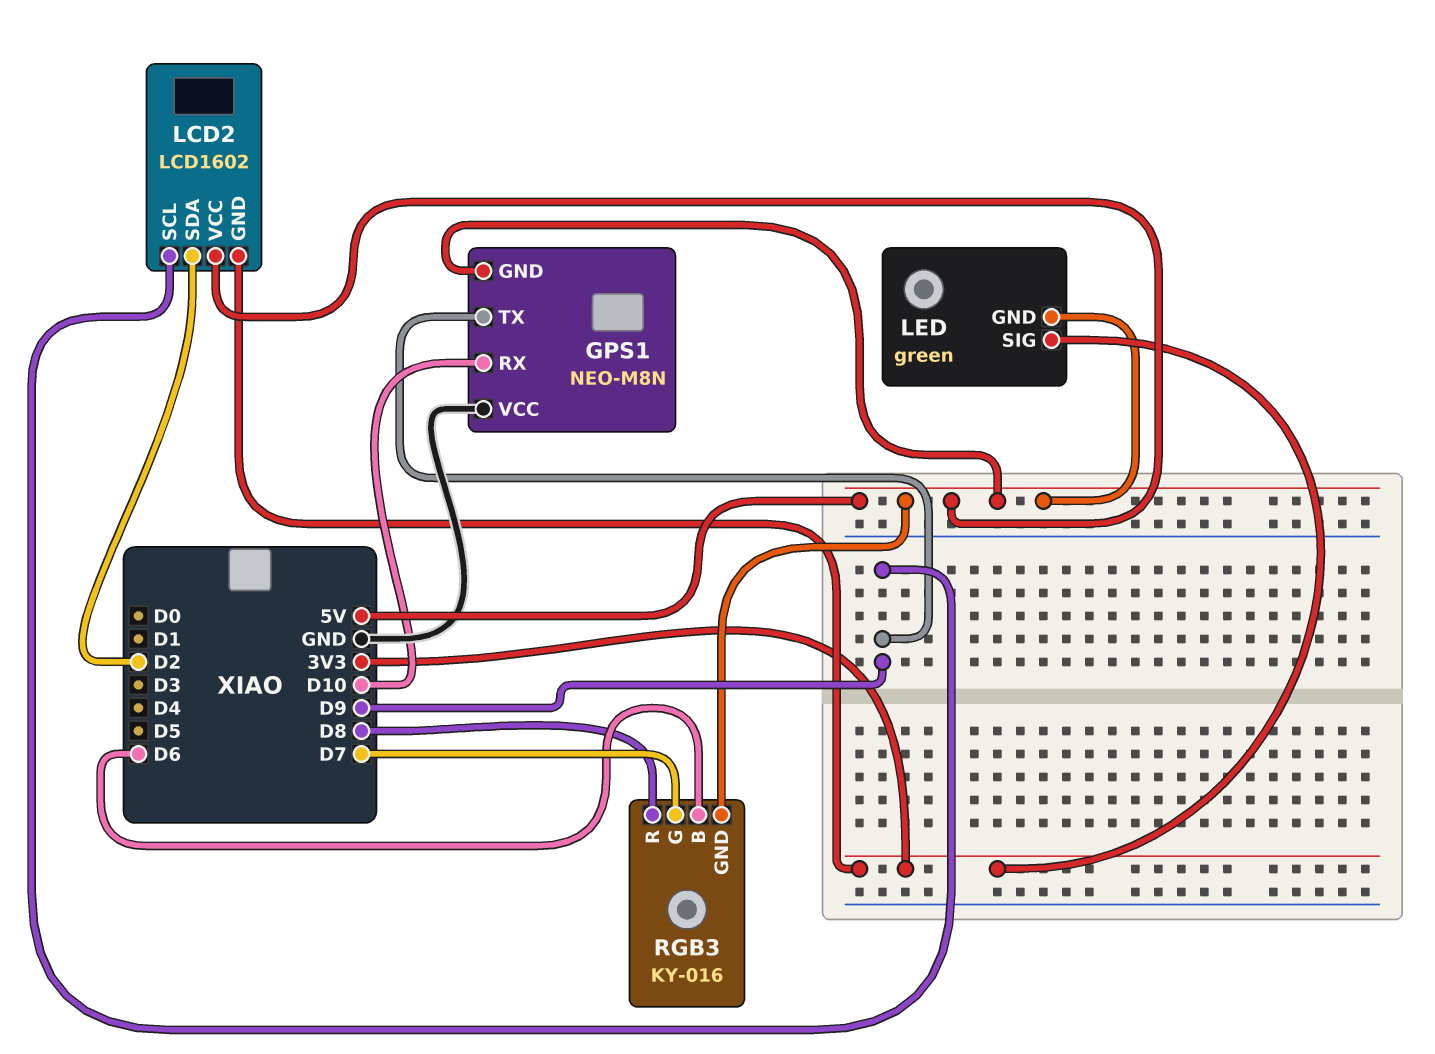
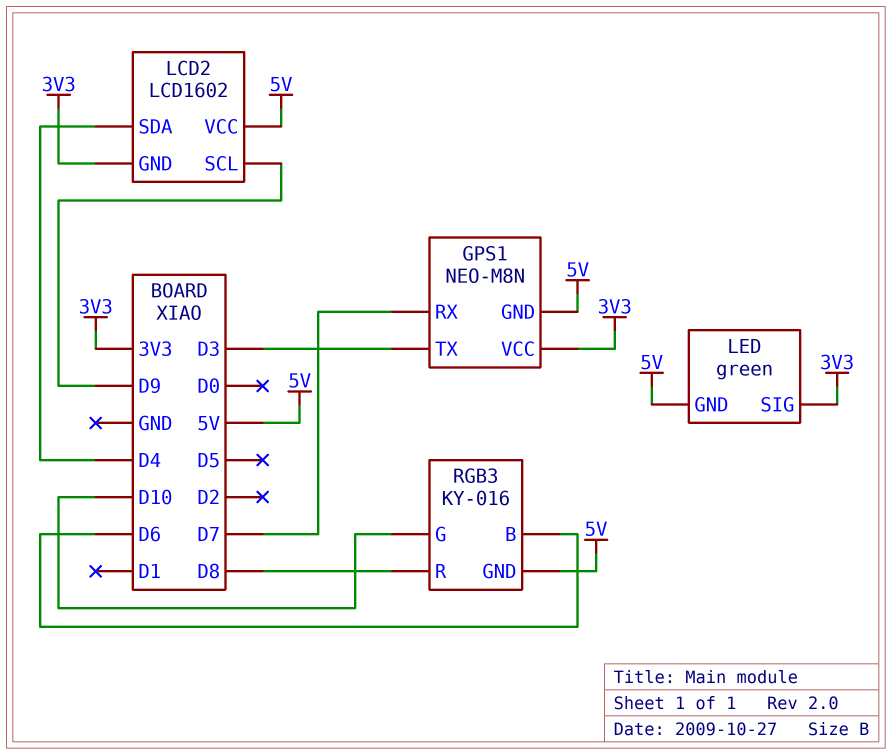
GPS1 pin RX: D10 -> D7
GPS1 pin TX: D9 -> D3
GPS1 pin VCC: GND -> 3V3
LCD2 pin SDA: D2 -> D4
RGB3 pin G: D7 -> D10

